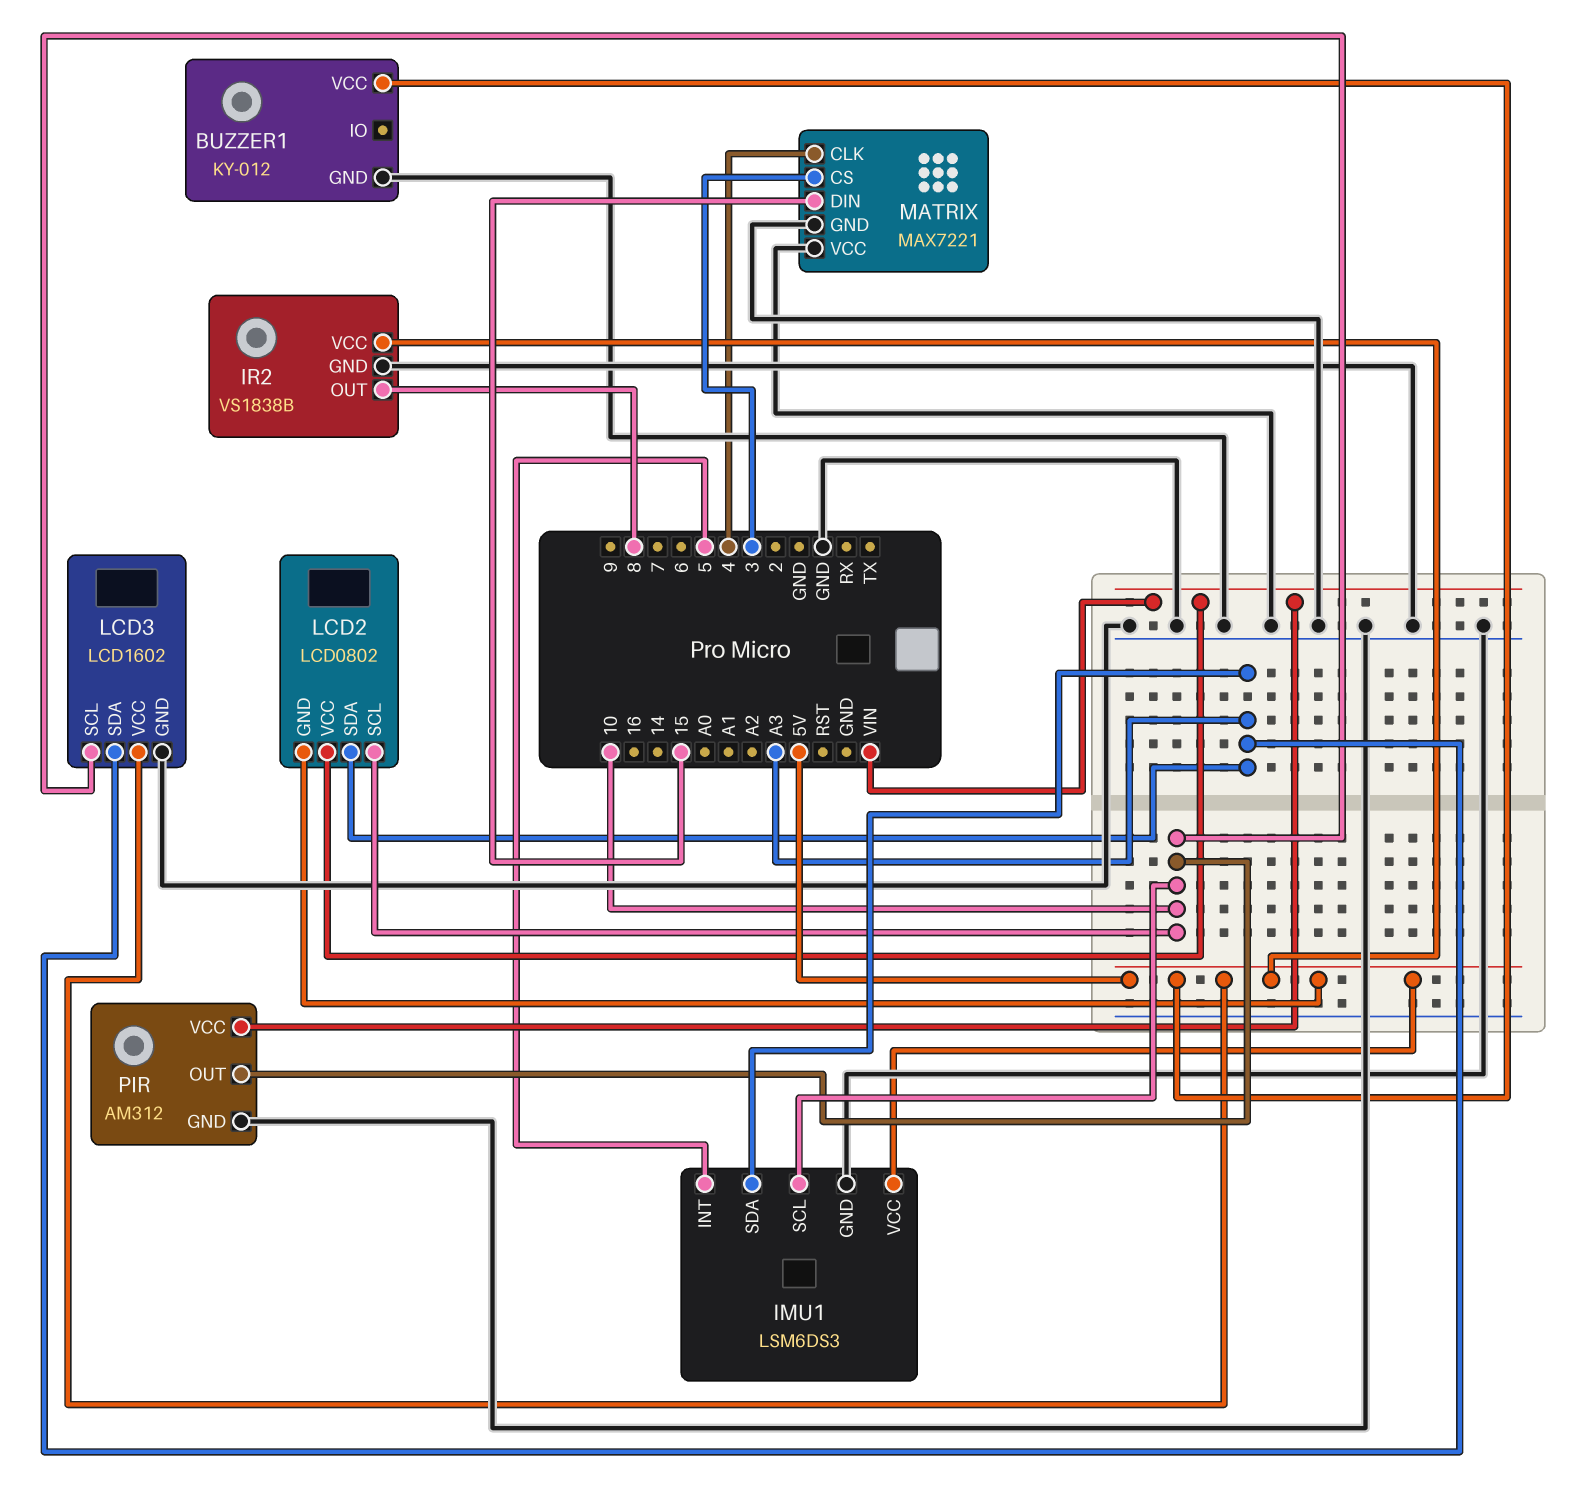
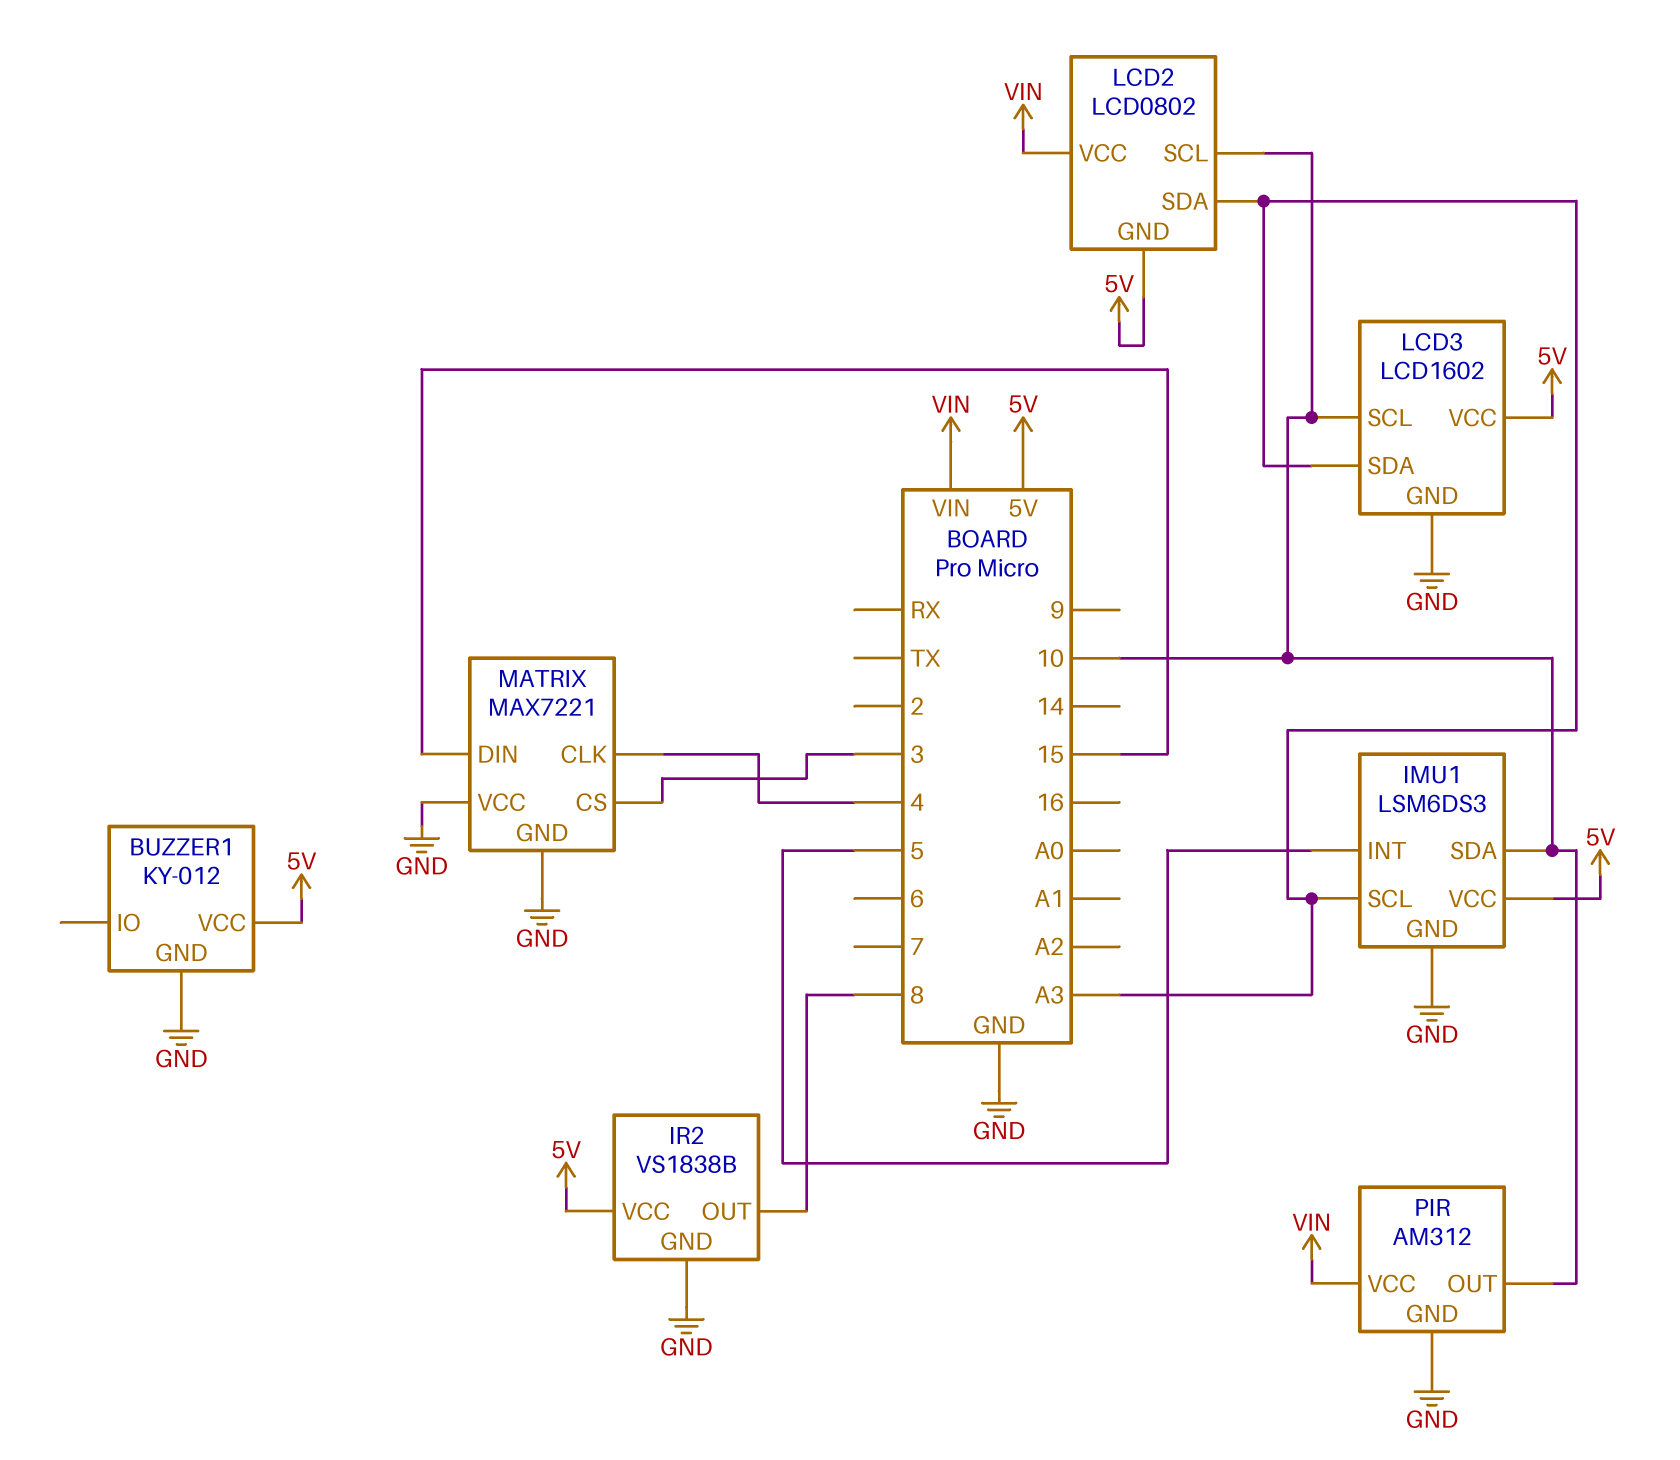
IMU1 pin SCL: 10 -> A3
IMU1 pin SDA: A3 -> 10

